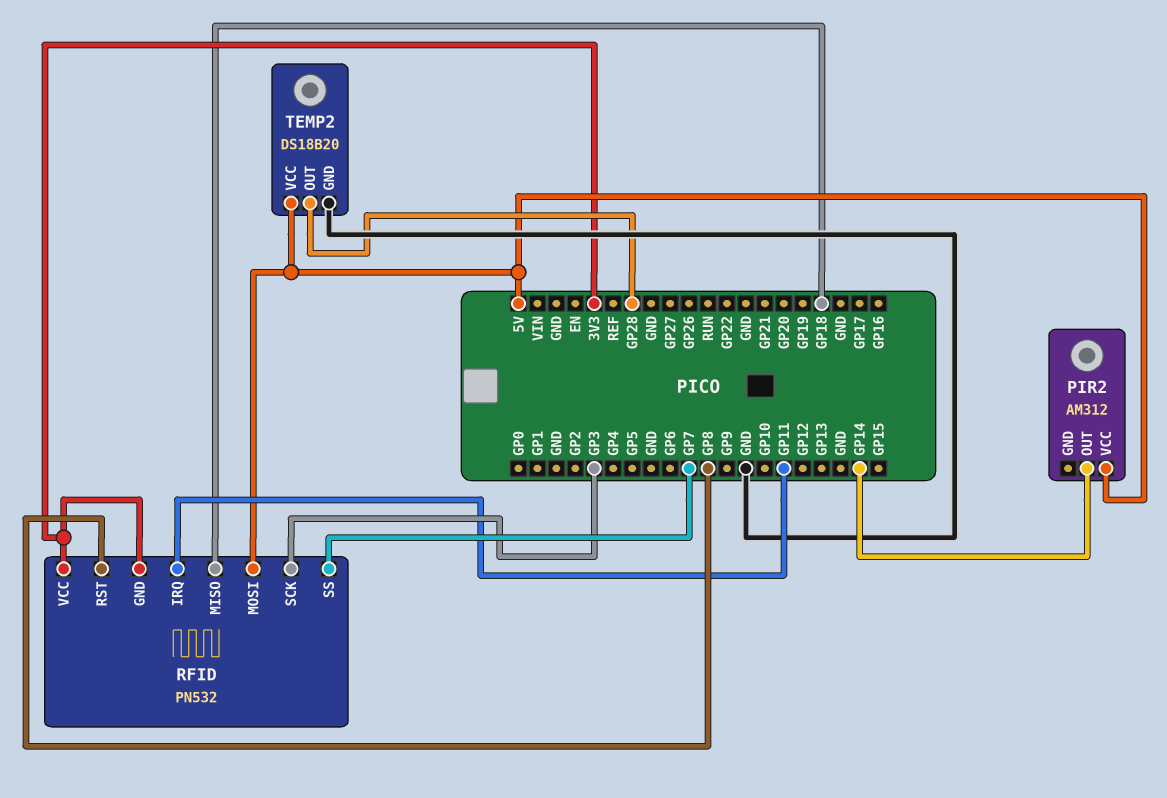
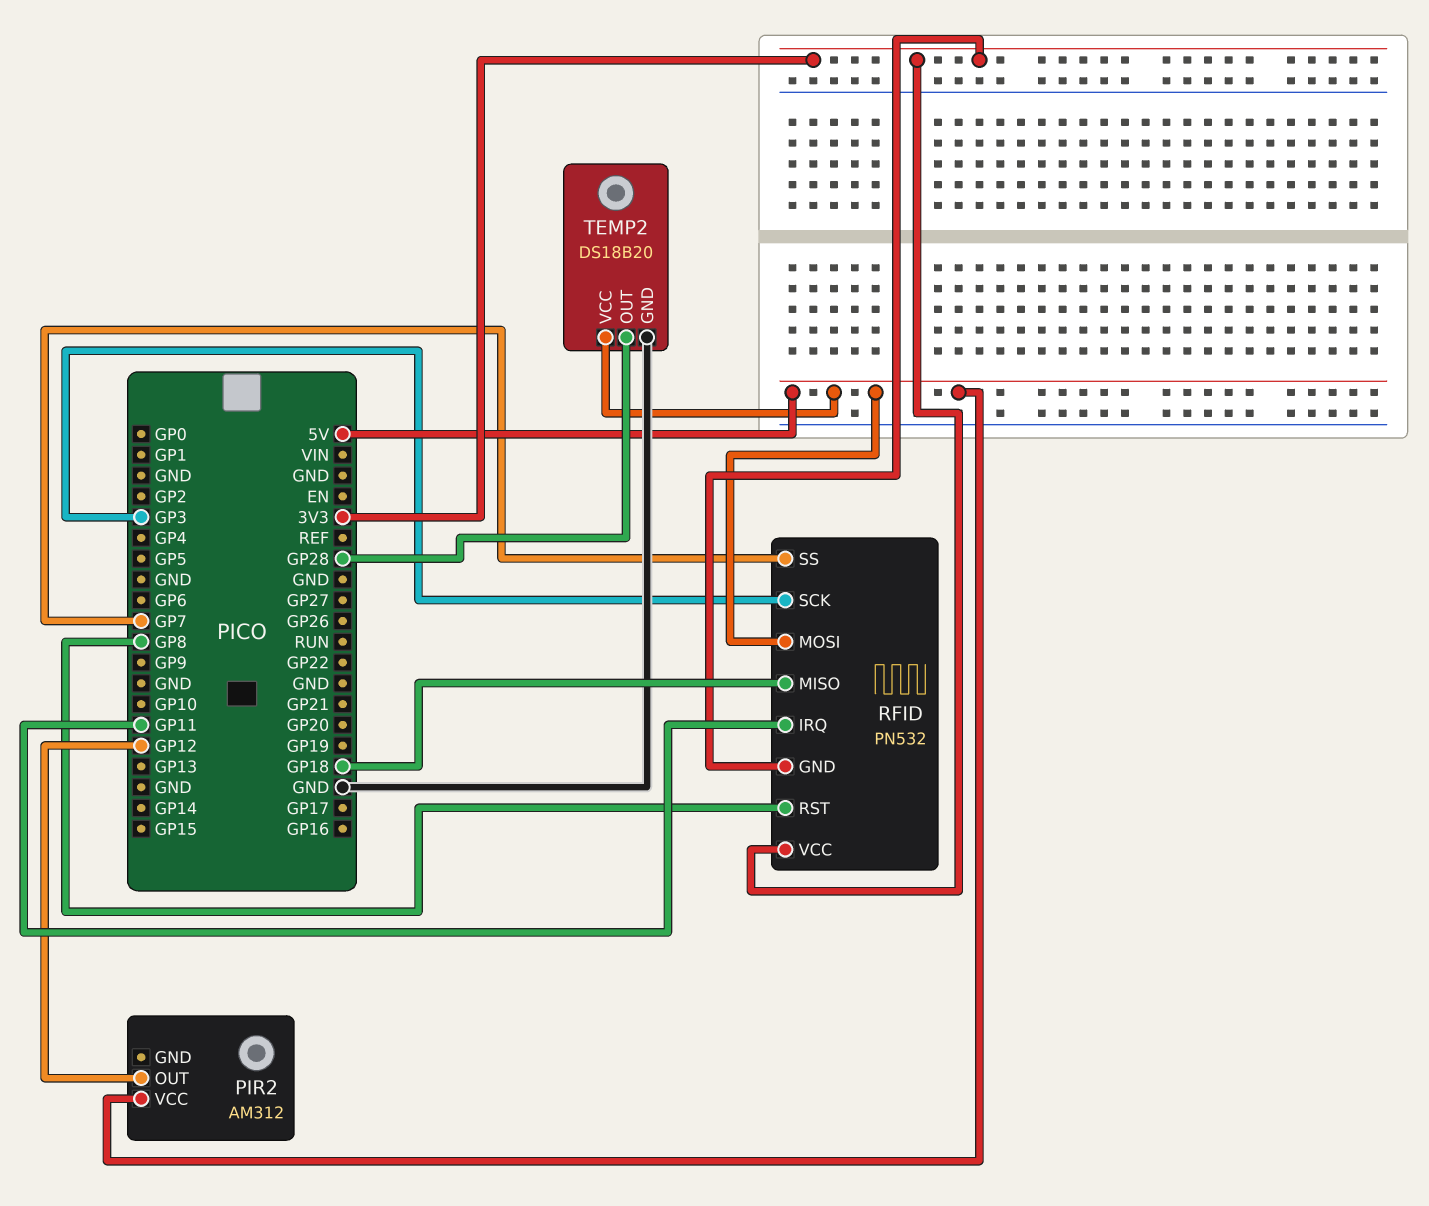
PIR2 pin OUT: GP14 -> GP12

